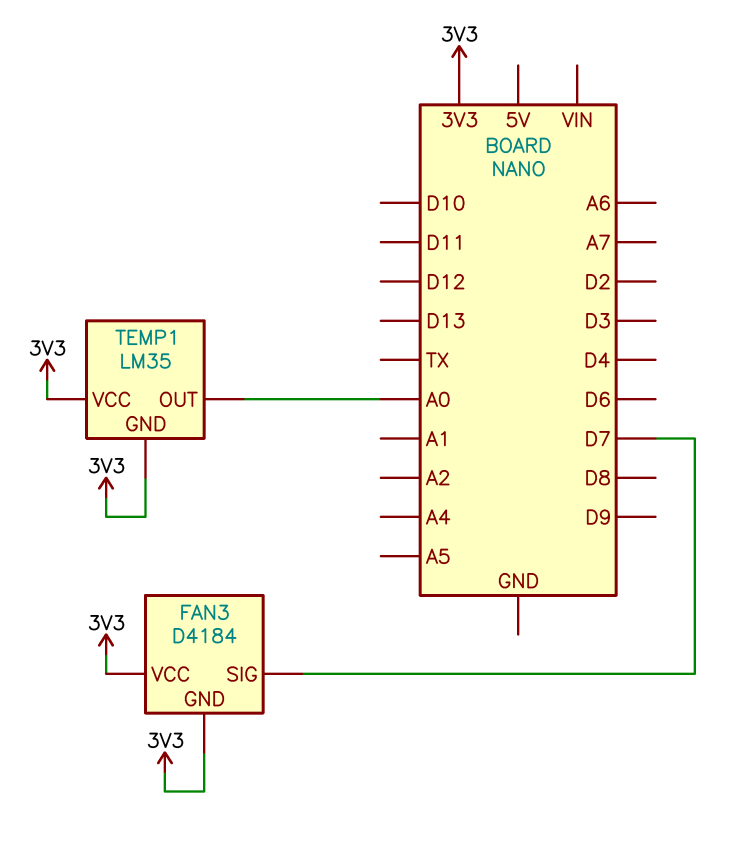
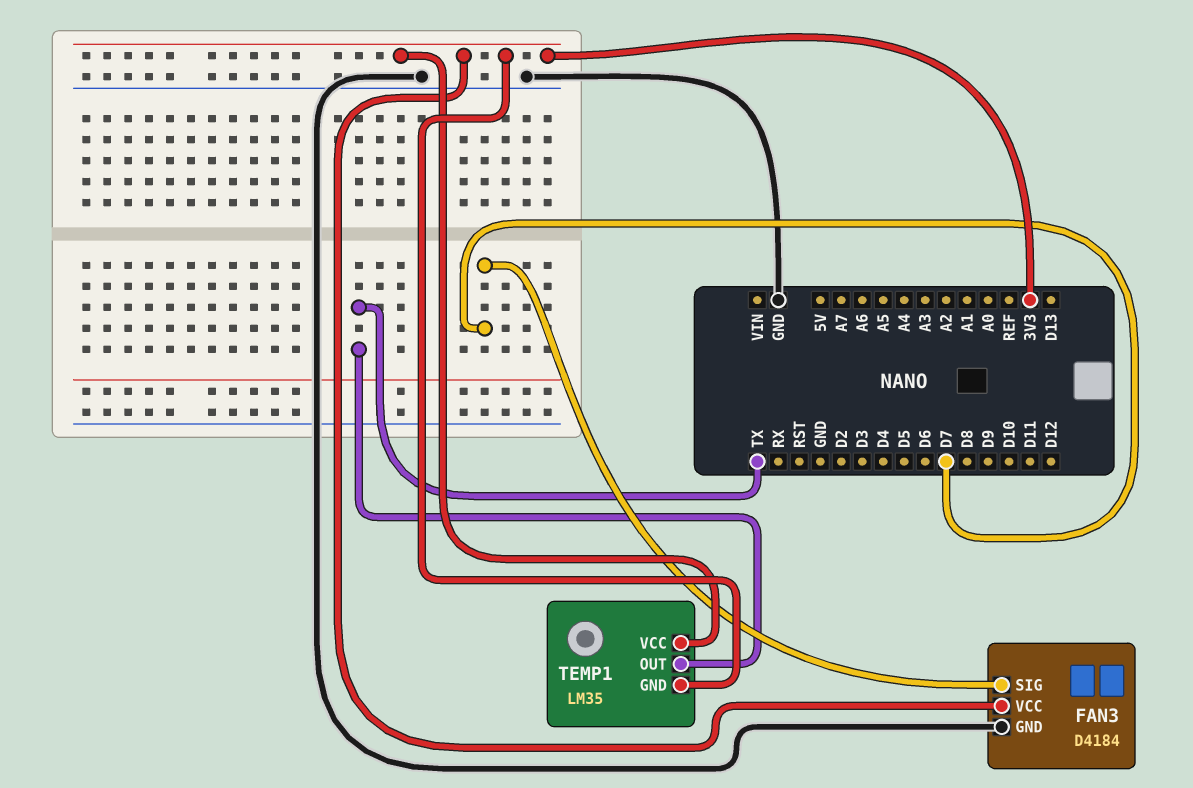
FAN3 pin GND: 3V3 -> GND
TEMP1 pin OUT: A0 -> TX

